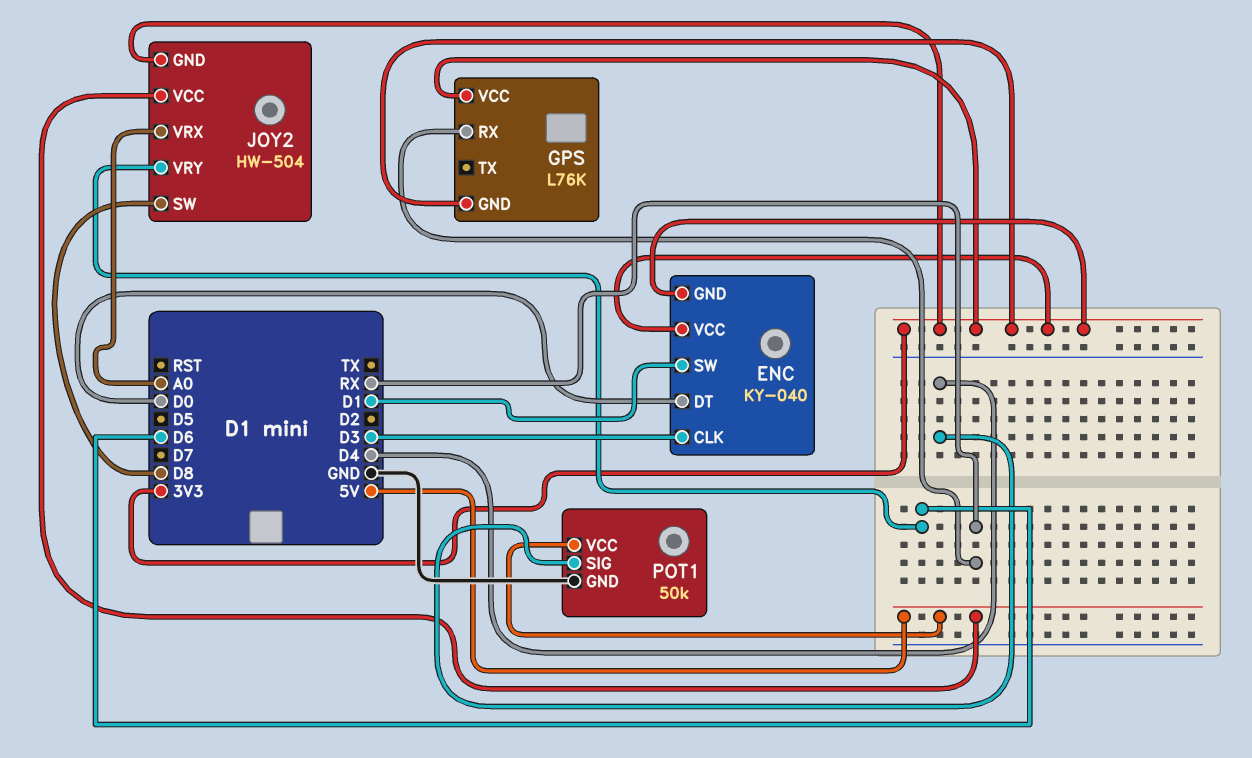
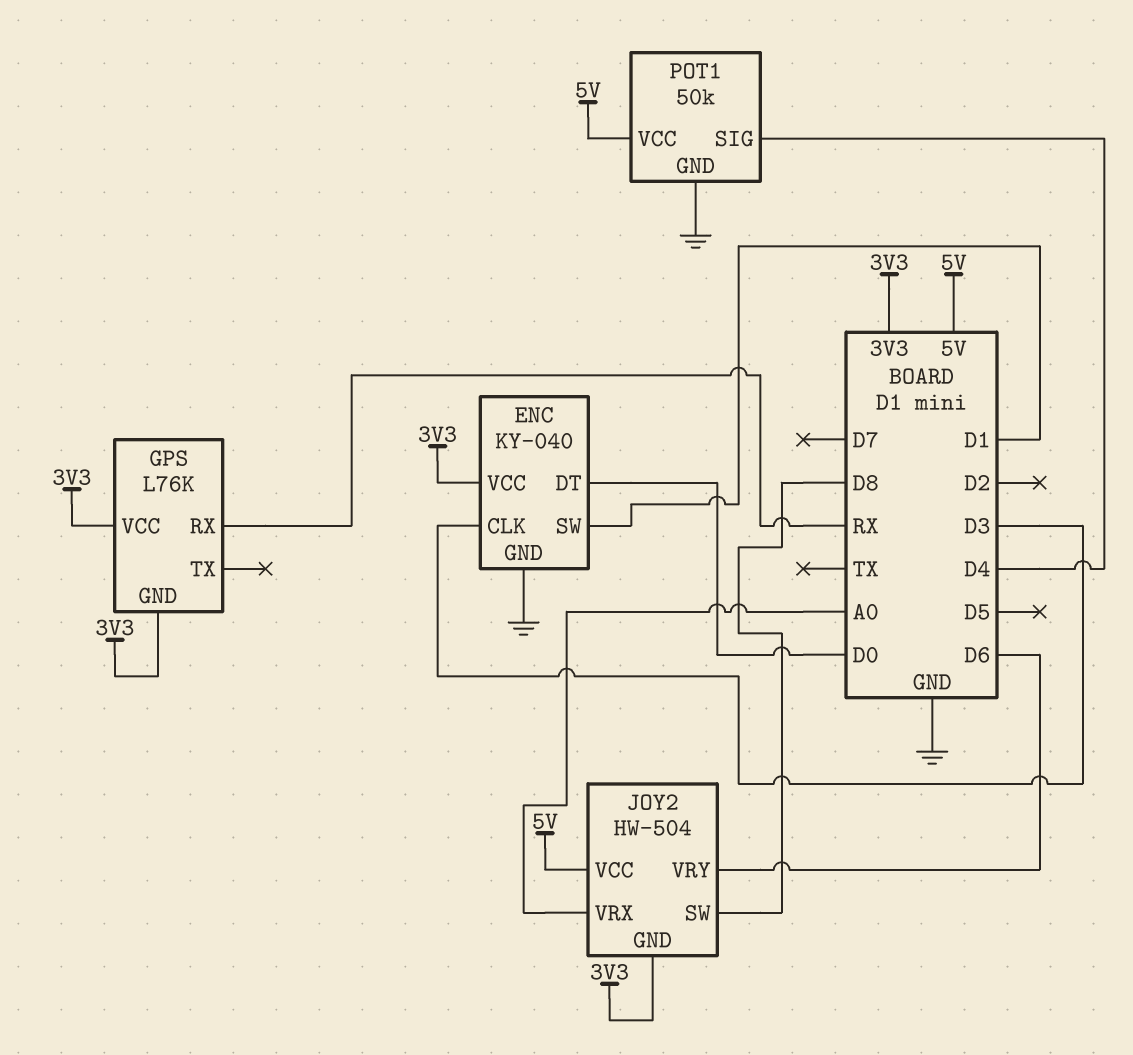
ENC pin GND: 3V3 -> GND

